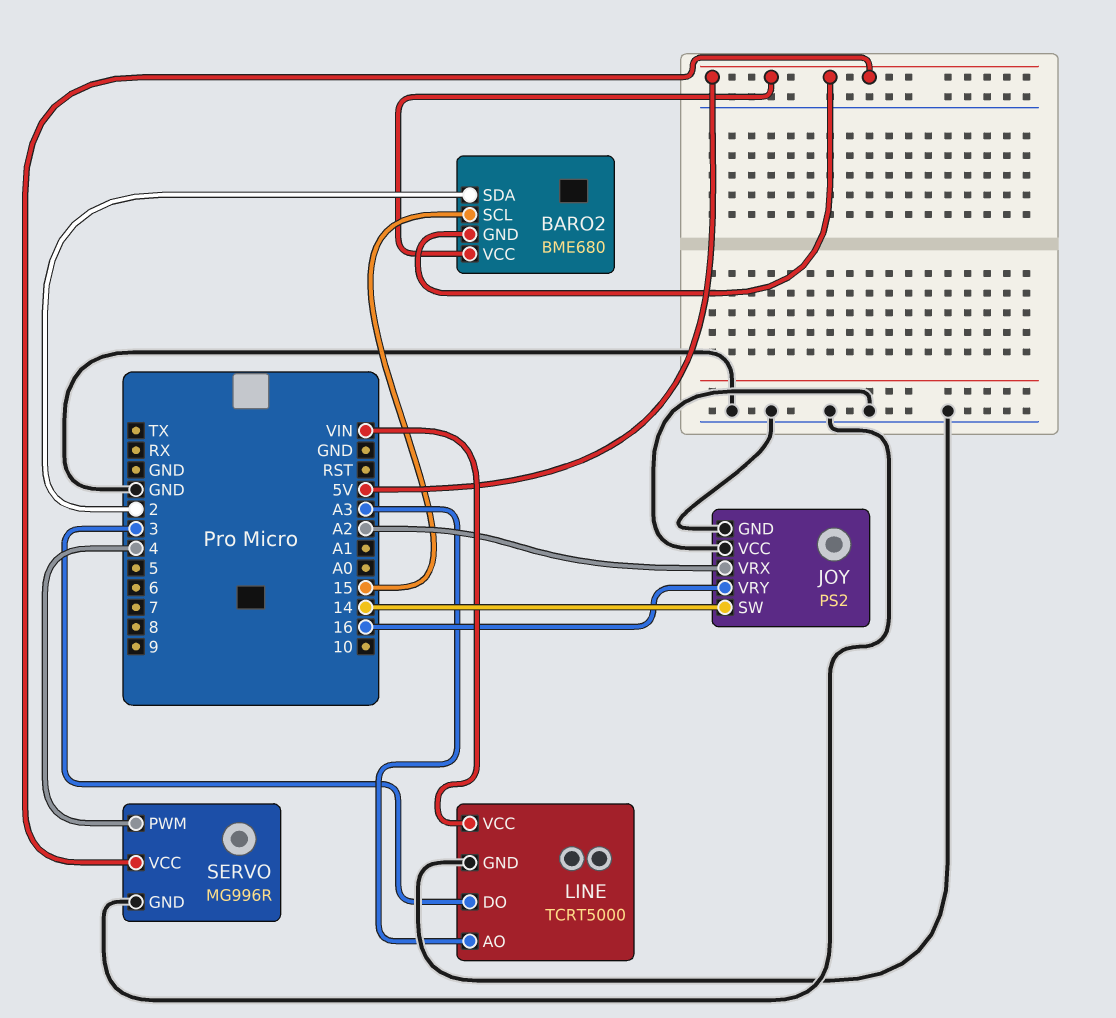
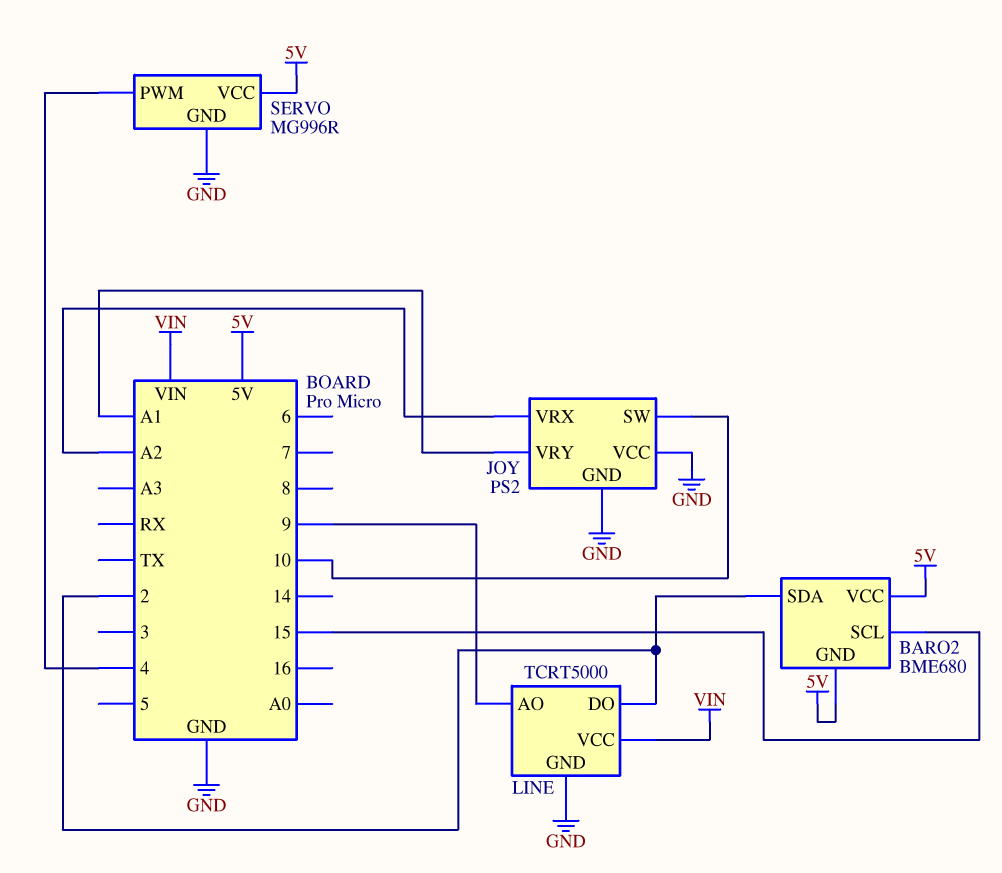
JOY pin SW: 14 -> 10
JOY pin VRY: 16 -> A1
LINE pin AO: A3 -> 9
LINE pin DO: 3 -> 2

